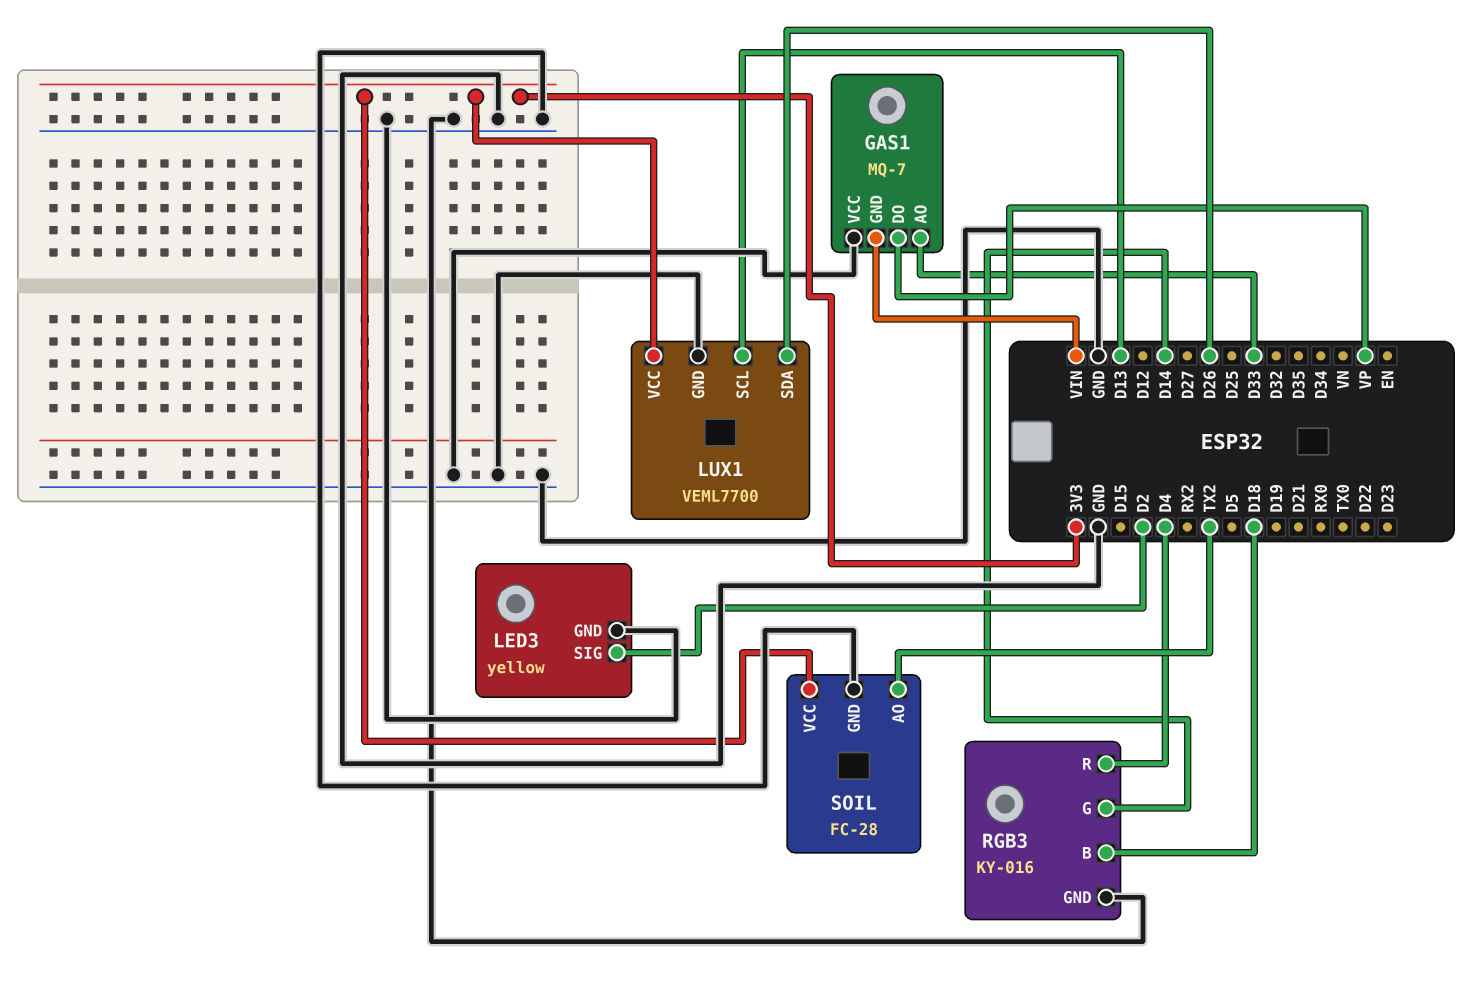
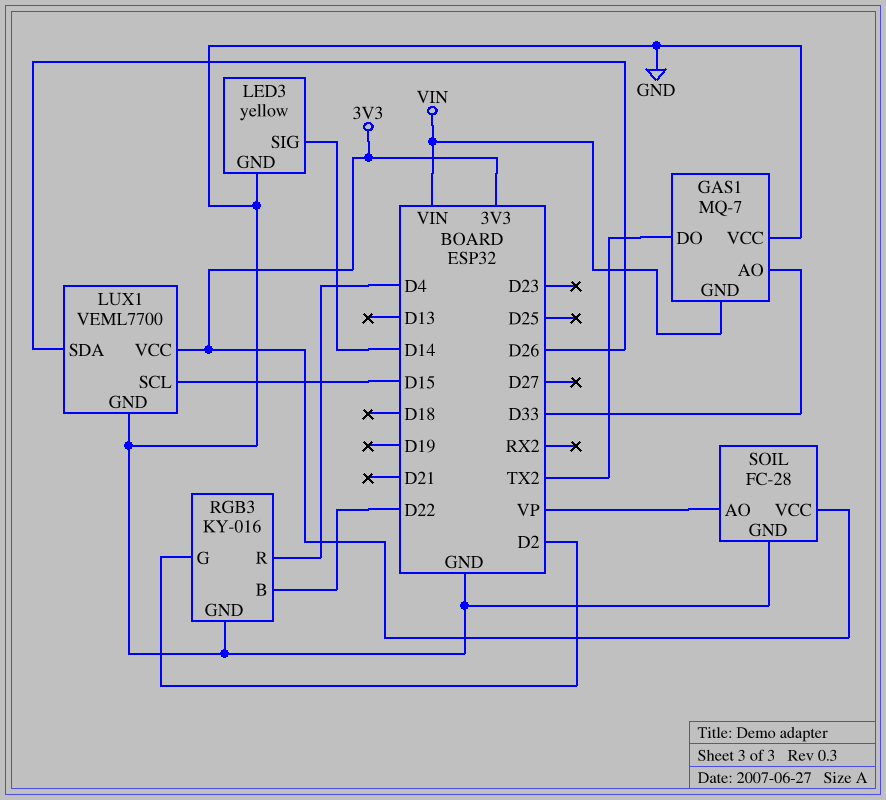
GAS1 pin DO: VP -> TX2
LED3 pin SIG: D2 -> D14
LUX1 pin SCL: D13 -> D15
RGB3 pin B: D18 -> D22
RGB3 pin G: D14 -> D2
SOIL pin AO: TX2 -> VP

